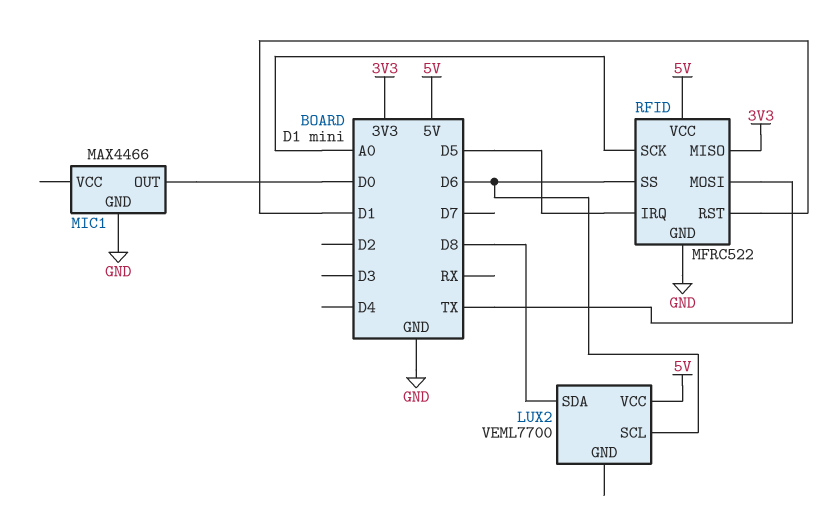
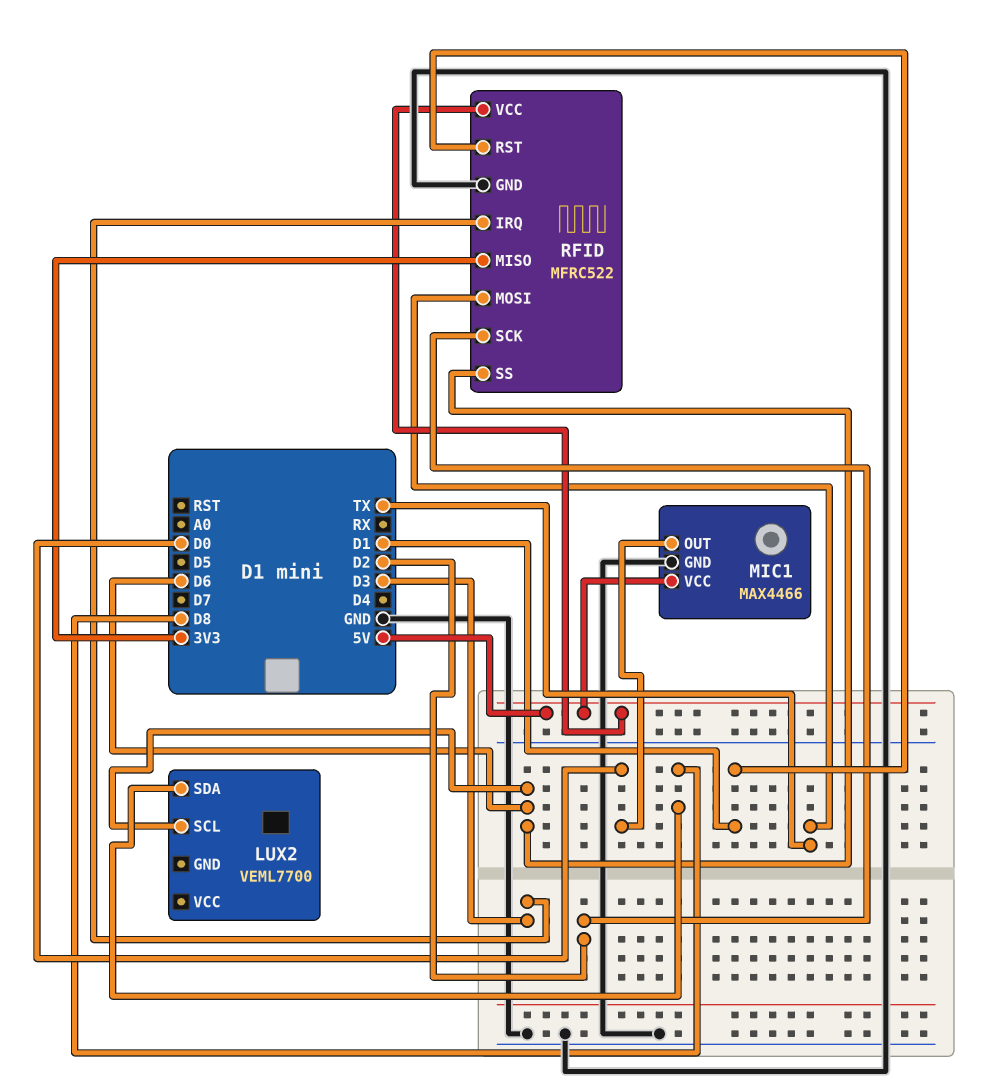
LUX2 pin VCC: 5V -> none
MIC1 pin VCC: none -> 5V
RFID pin IRQ: D5 -> D3
RFID pin SCK: A0 -> D2

